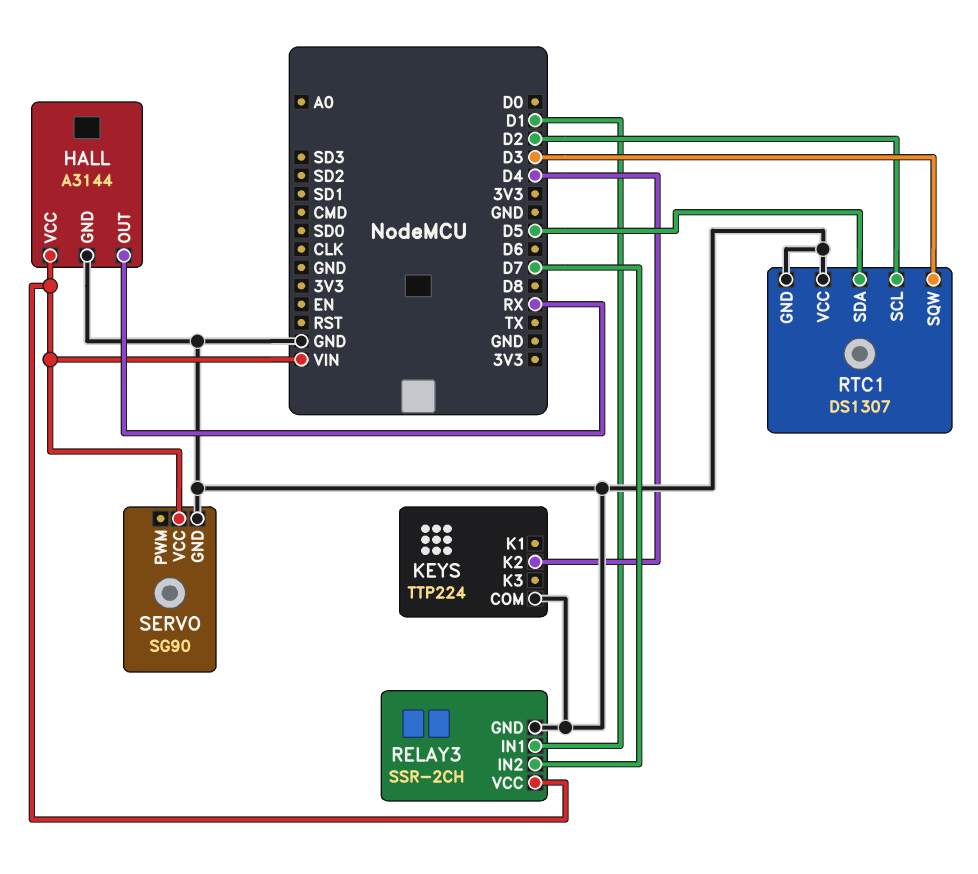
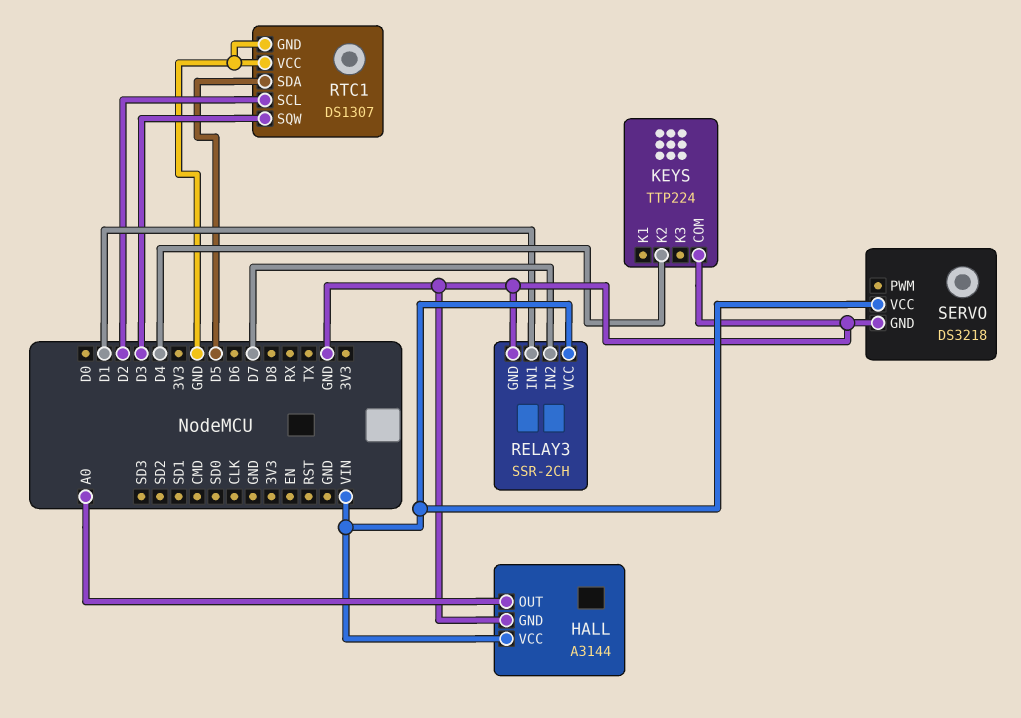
HALL pin OUT: RX -> A0
SERVO: SG90 -> DS3218

